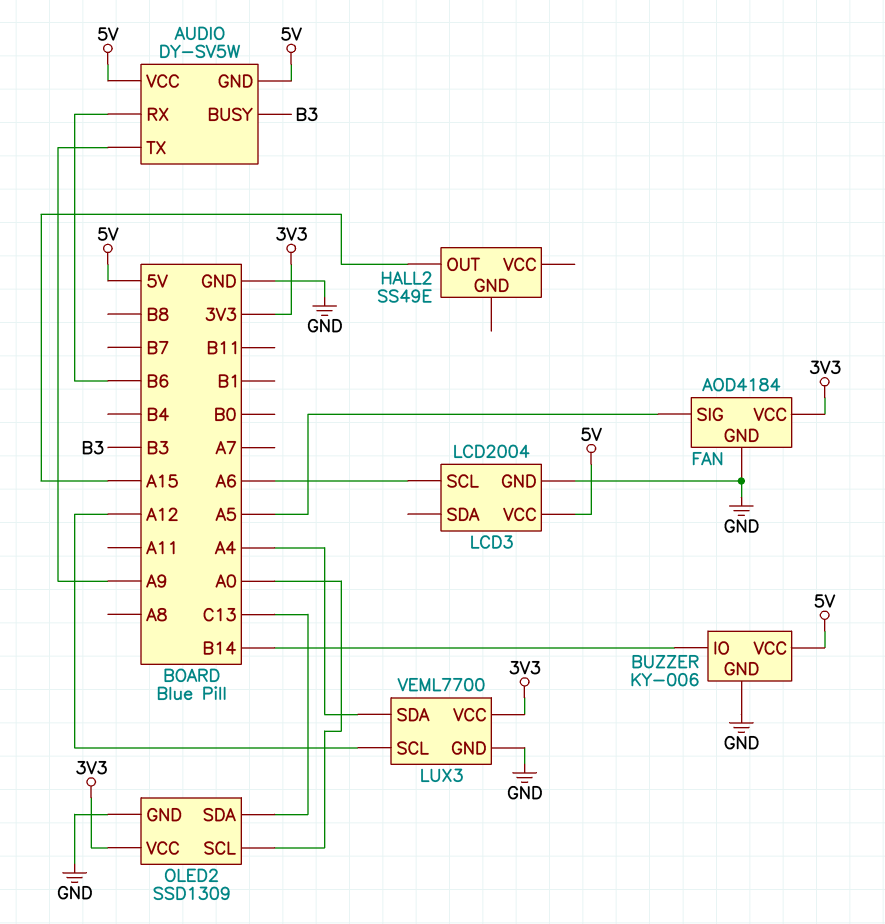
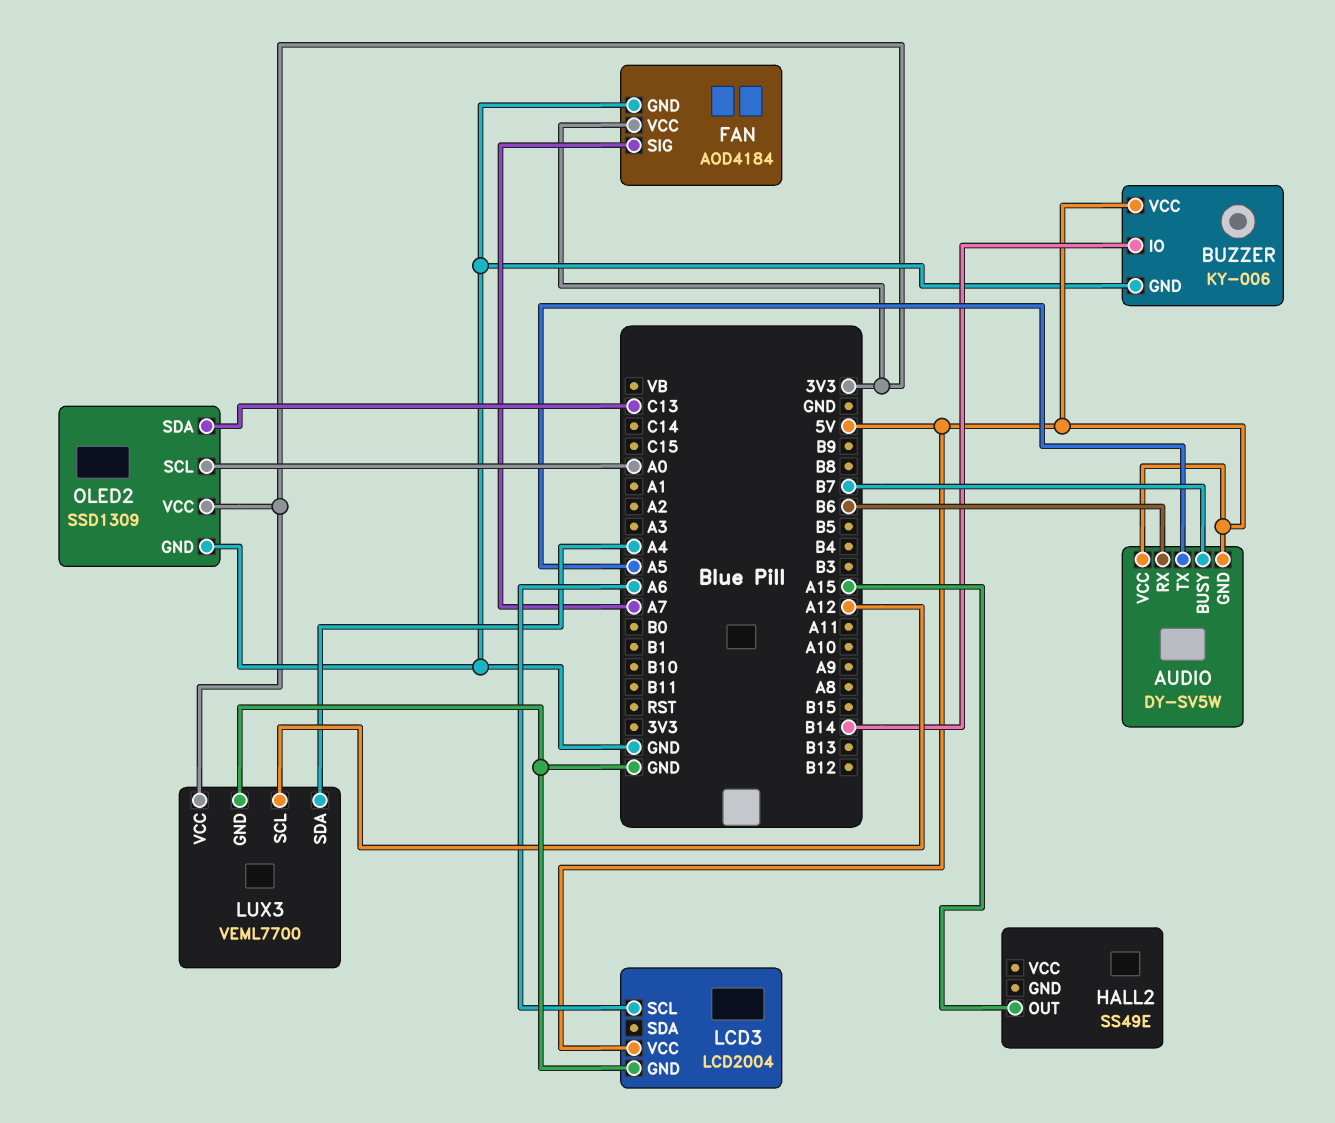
AUDIO pin BUSY: B3 -> B7
AUDIO pin TX: A9 -> A5
FAN pin SIG: A5 -> A7

